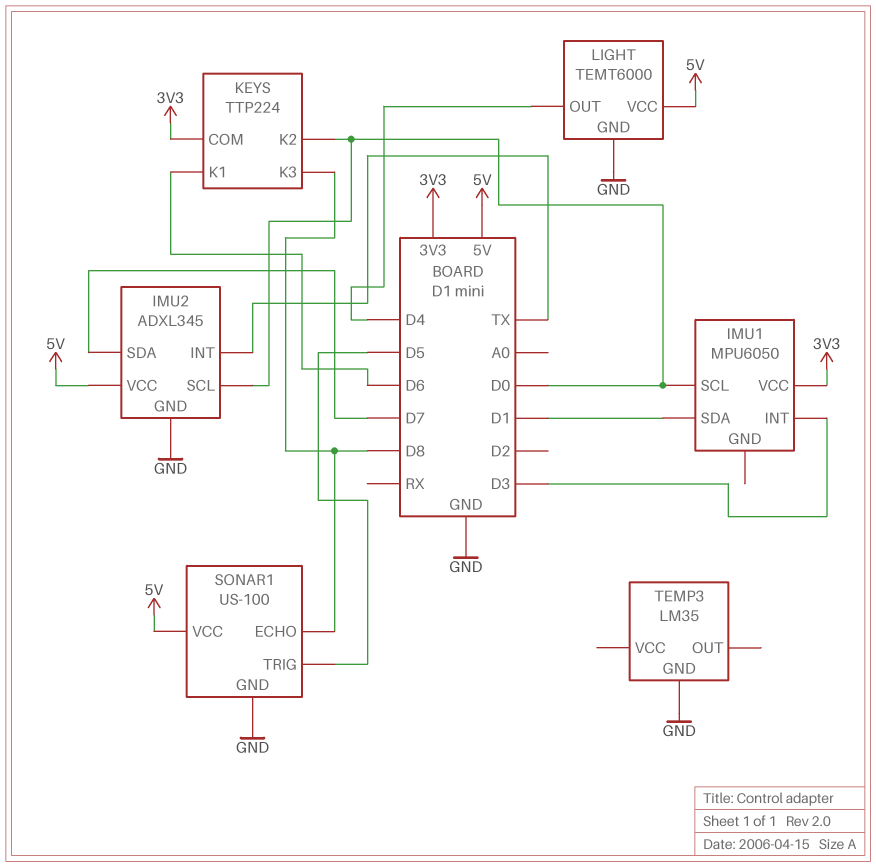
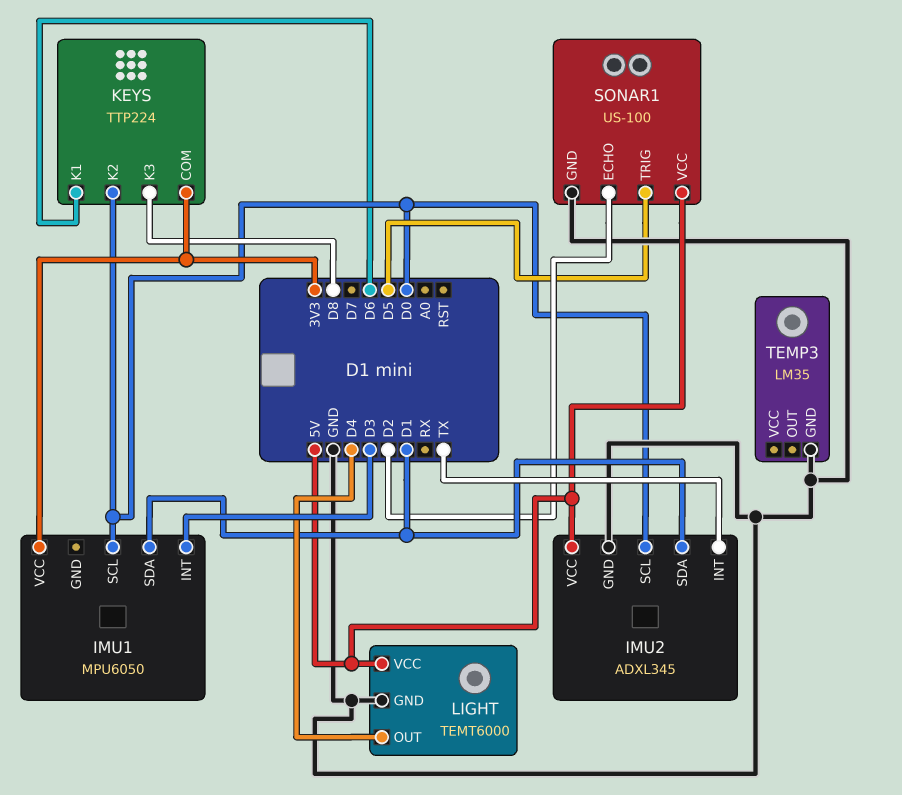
IMU2 pin SDA: D7 -> D1
SONAR1 pin ECHO: D8 -> D2

